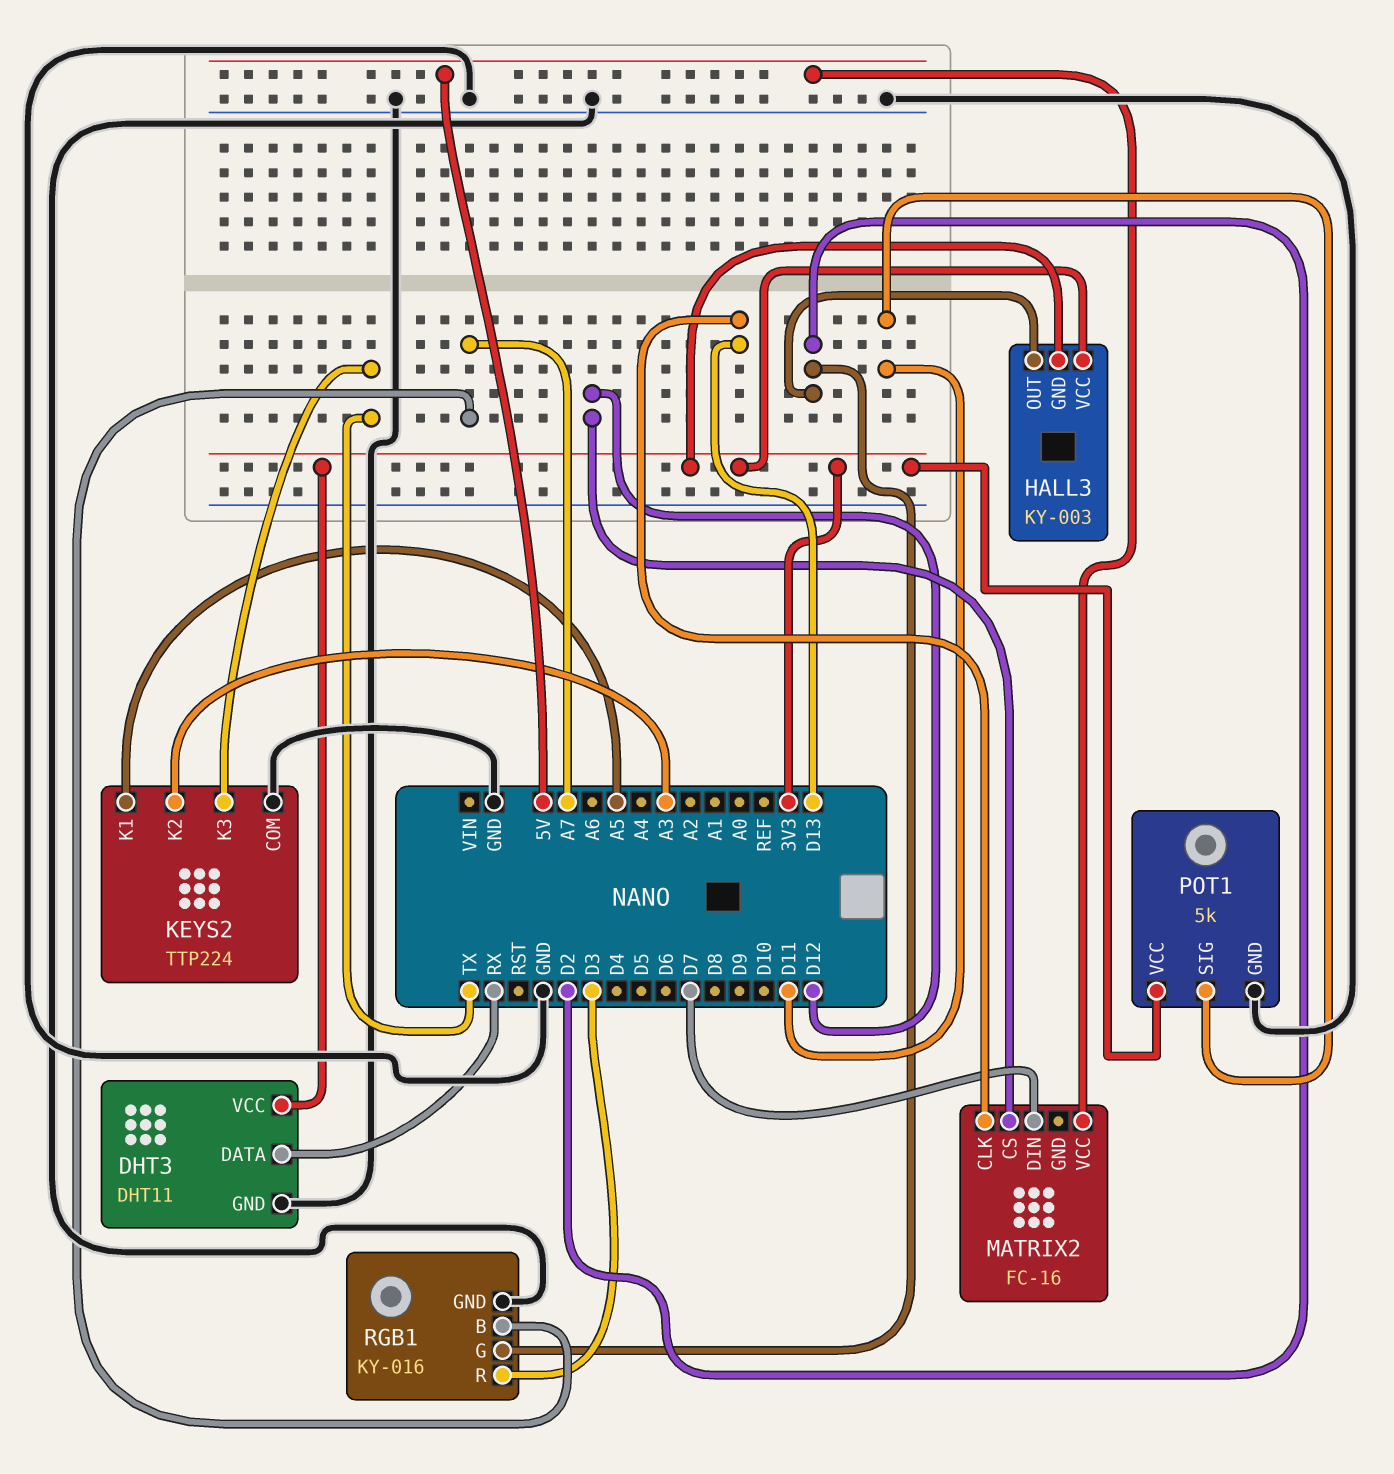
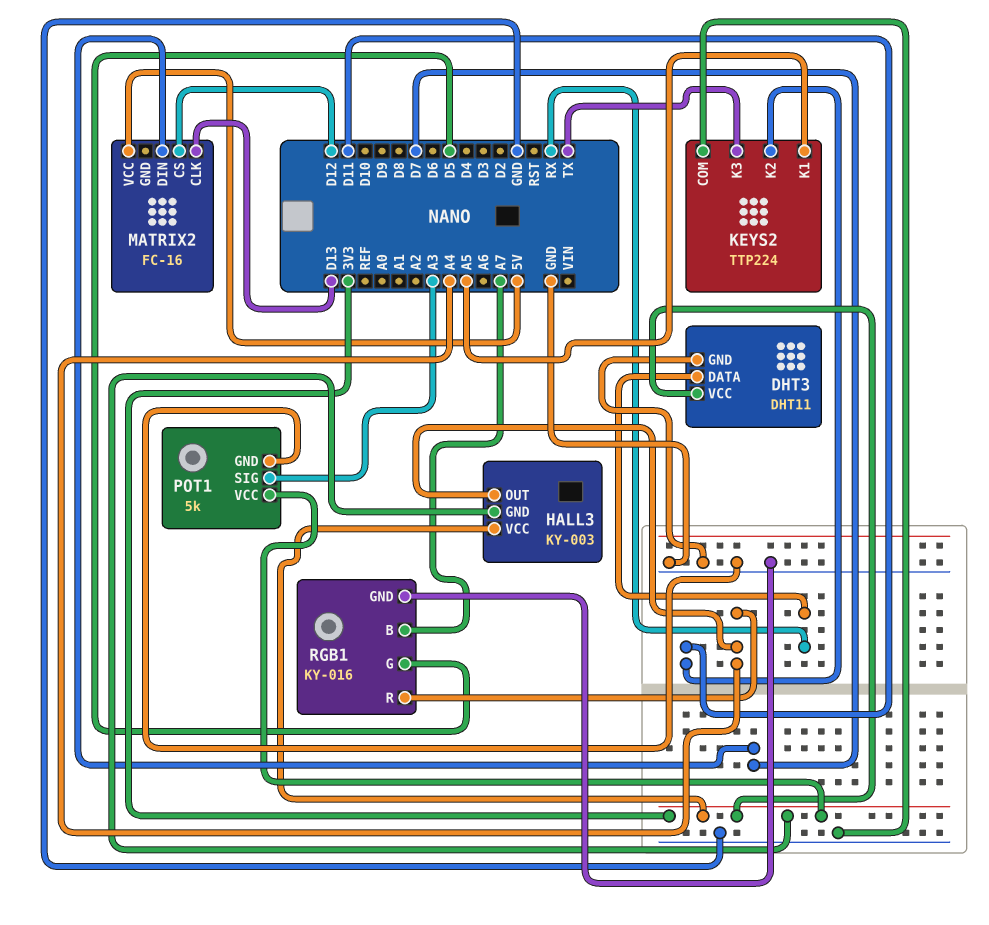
HALL3 pin OUT: D2 -> A4
KEYS2 pin K2: A3 -> D11
POT1 pin SIG: D11 -> A3
RGB1 pin G: D2 -> D5
RGB1 pin R: D3 -> A4

